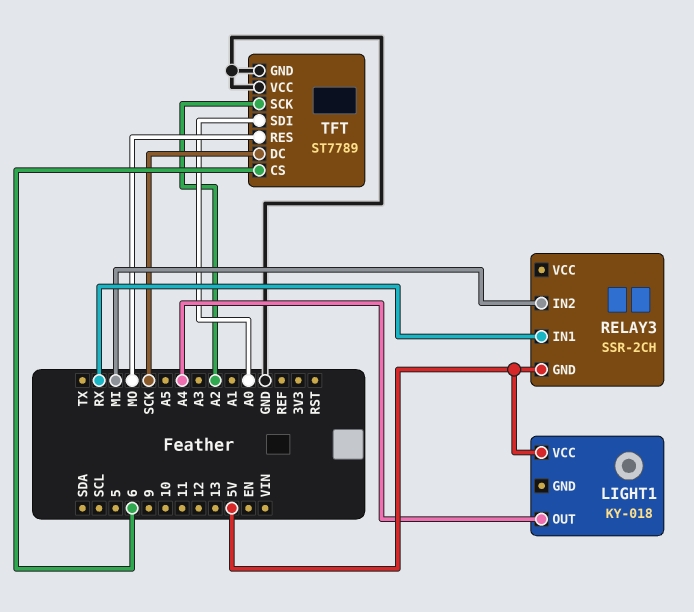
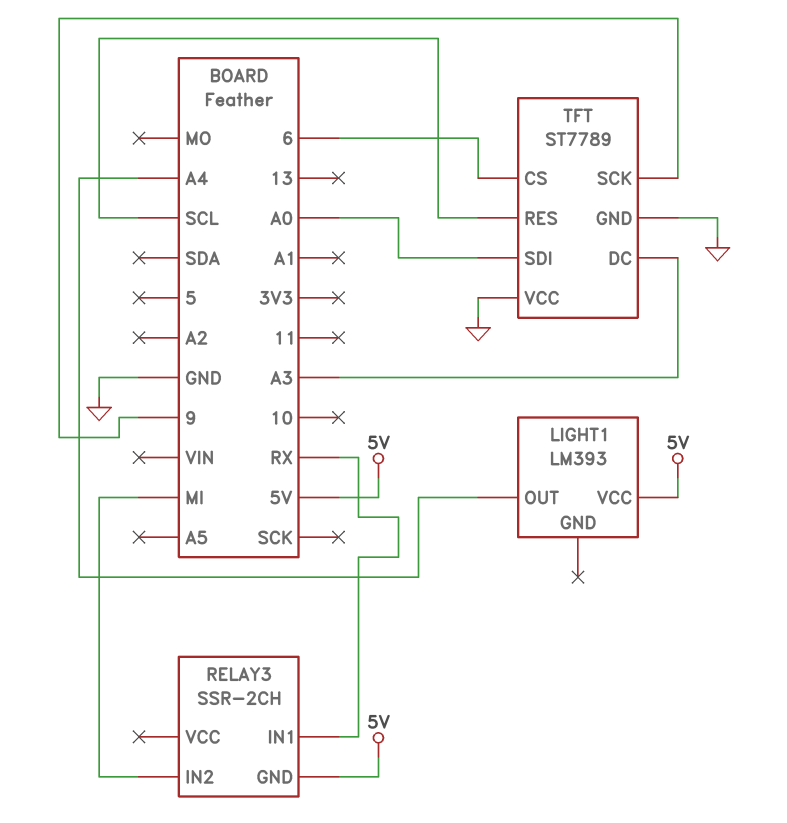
LIGHT1: KY-018 -> LM393
TFT pin DC: SCK -> A3
TFT pin RES: MO -> SCL
TFT pin SCK: A2 -> 9

